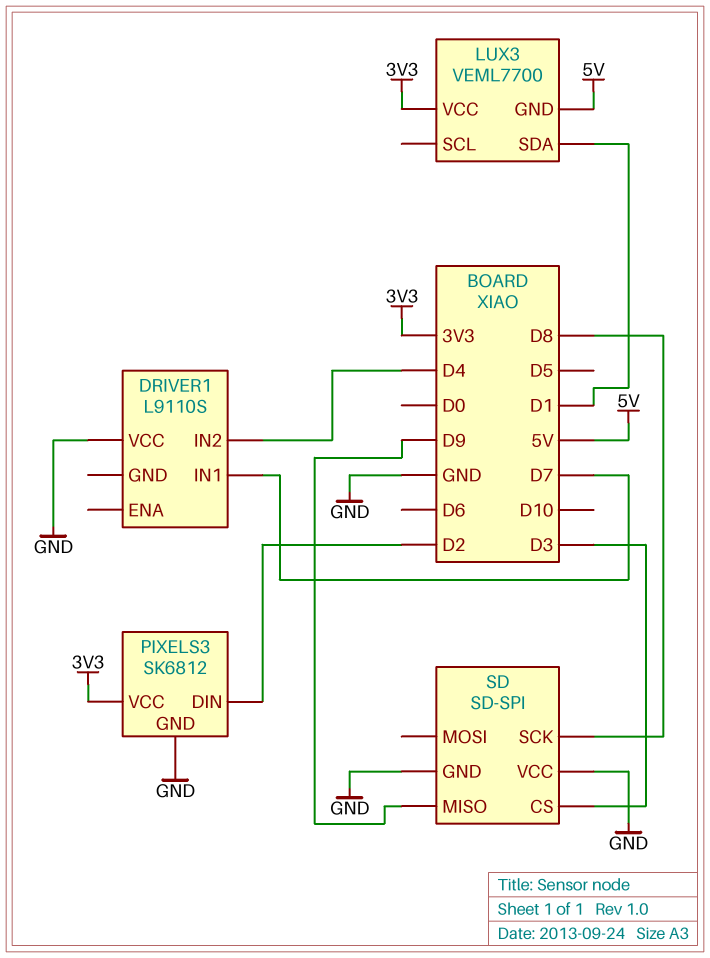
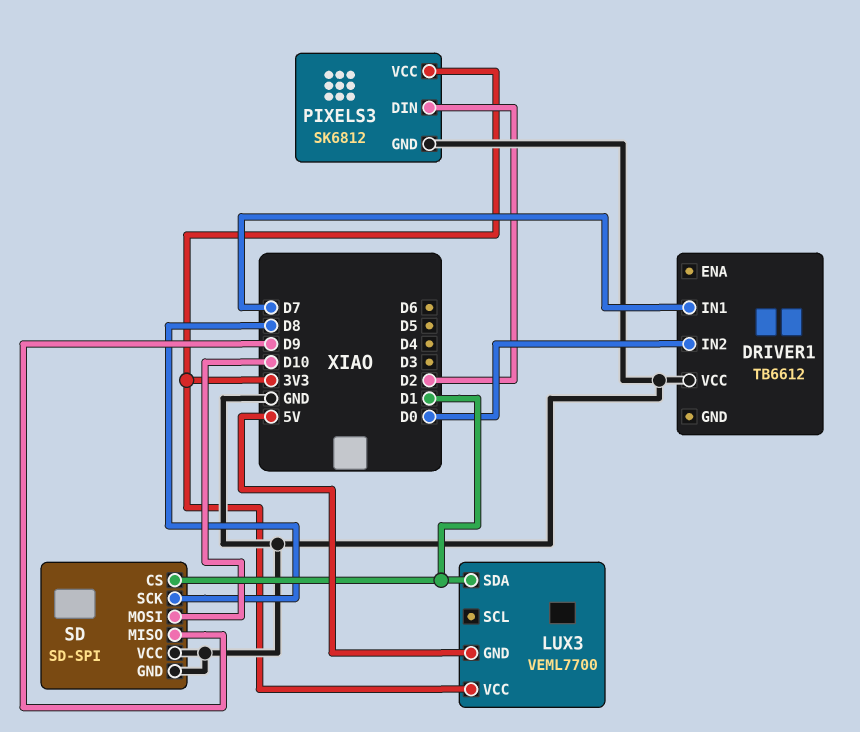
DRIVER1: L9110S -> TB6612
DRIVER1 pin IN2: D4 -> D0
SD pin CS: D3 -> D1
SD pin MOSI: none -> D10

